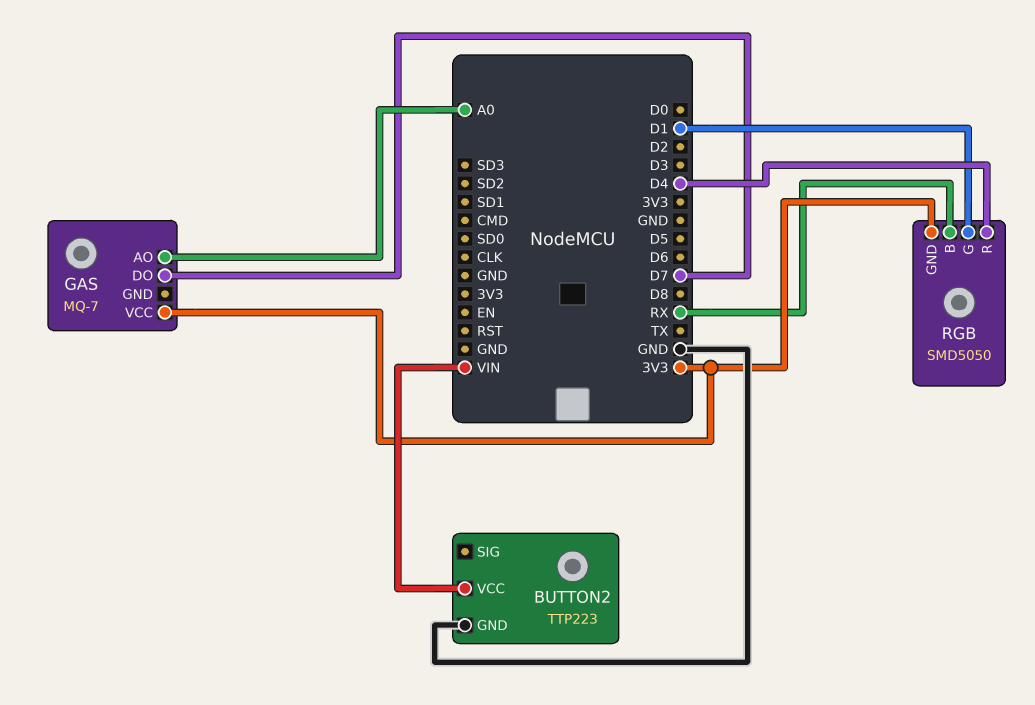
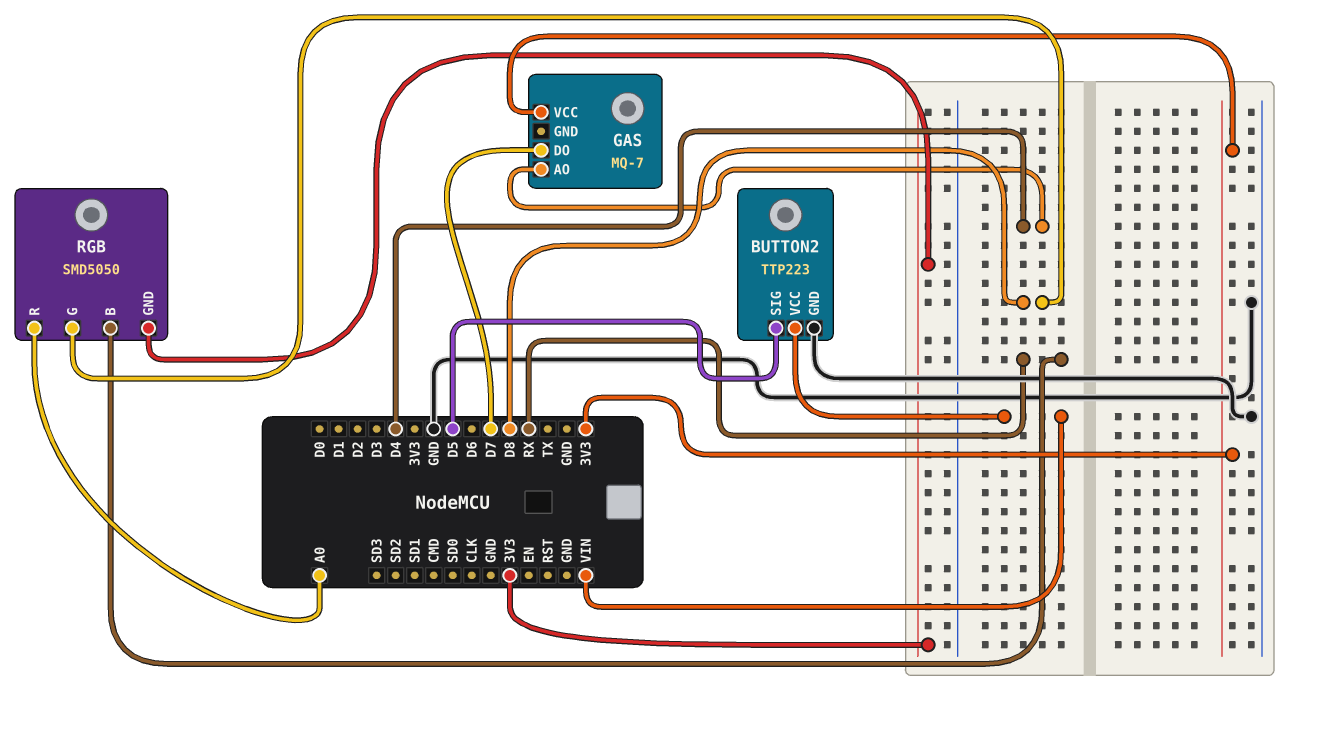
BUTTON2 pin SIG: none -> D5
GAS pin AO: A0 -> D4
RGB pin G: D1 -> D8
RGB pin R: D4 -> A0

